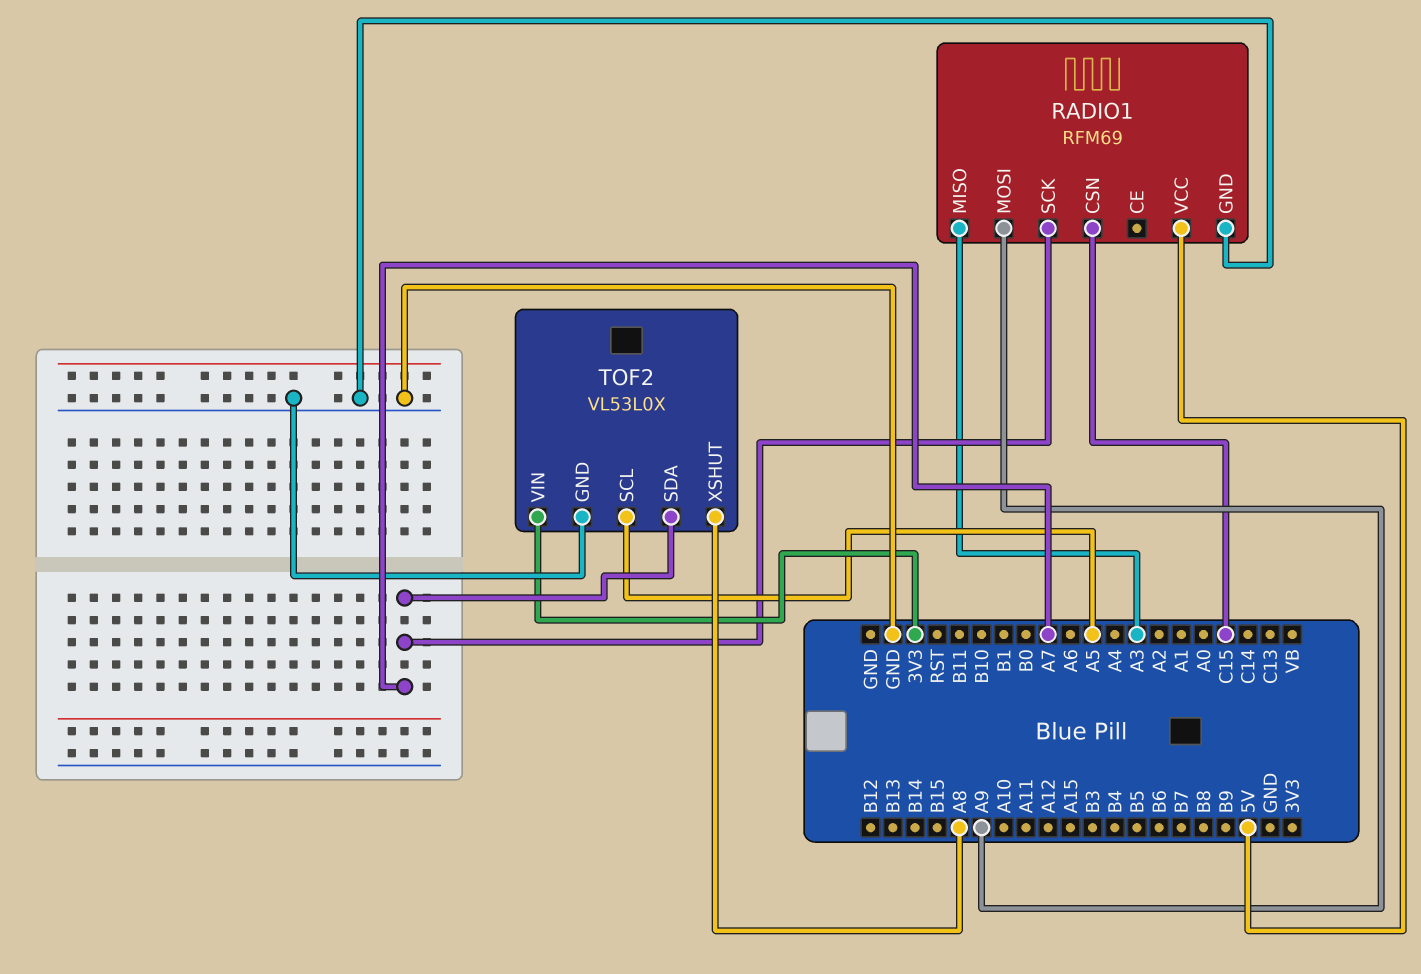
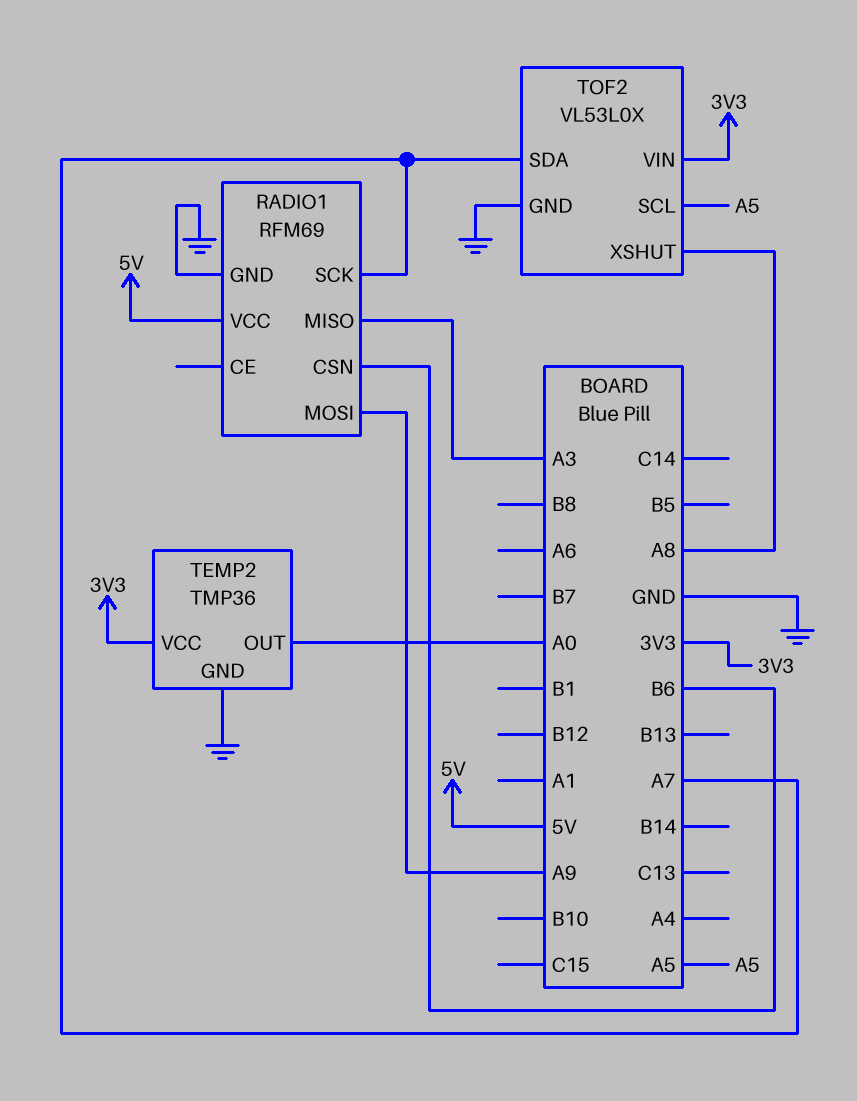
RADIO1 pin CSN: C15 -> B6
TEMP2: none -> TMP36
TEMP2 pin GND: none -> GND
TEMP2 pin OUT: none -> A0
TEMP2 pin VCC: none -> 3V3

